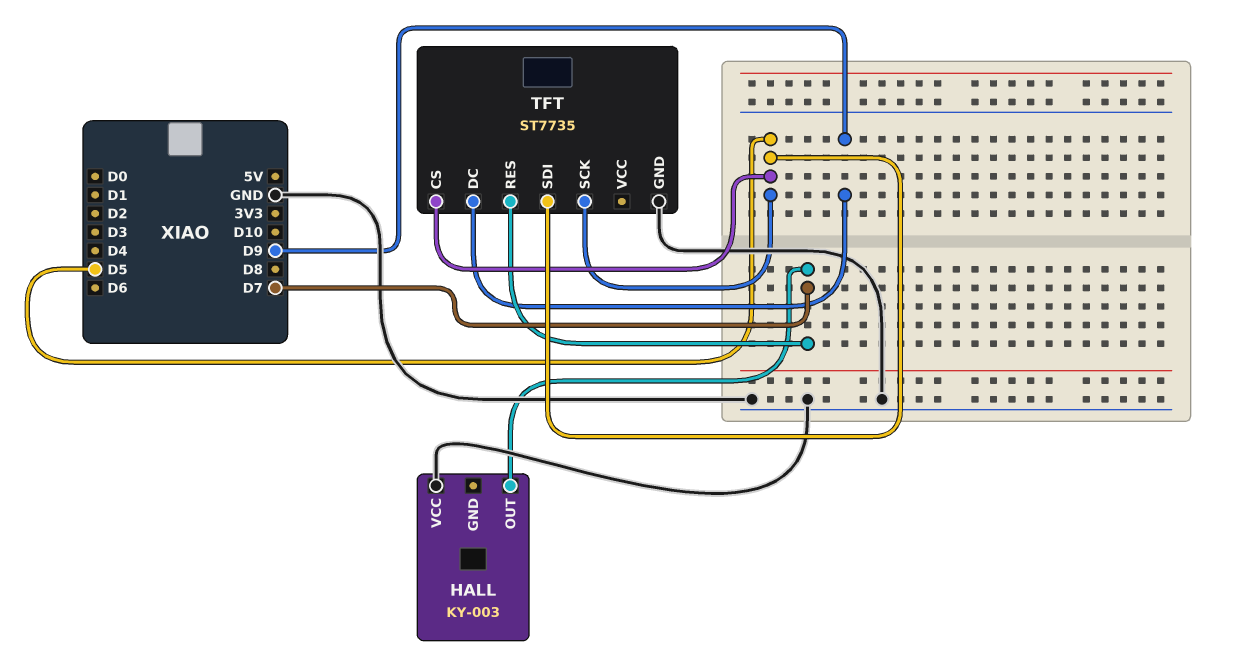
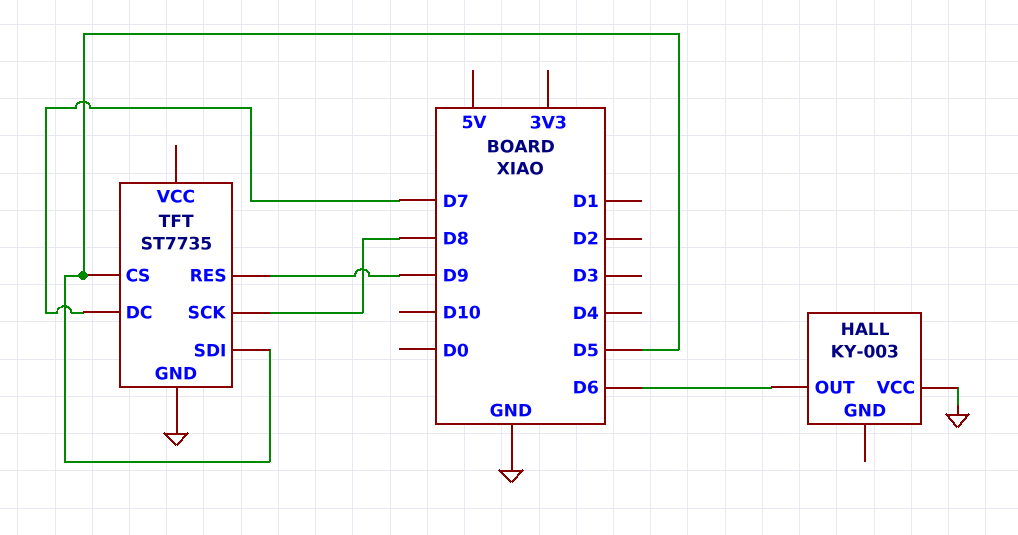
HALL pin OUT: D7 -> D6
TFT pin DC: D9 -> D7
TFT pin RES: D7 -> D9
TFT pin SCK: D5 -> D8

